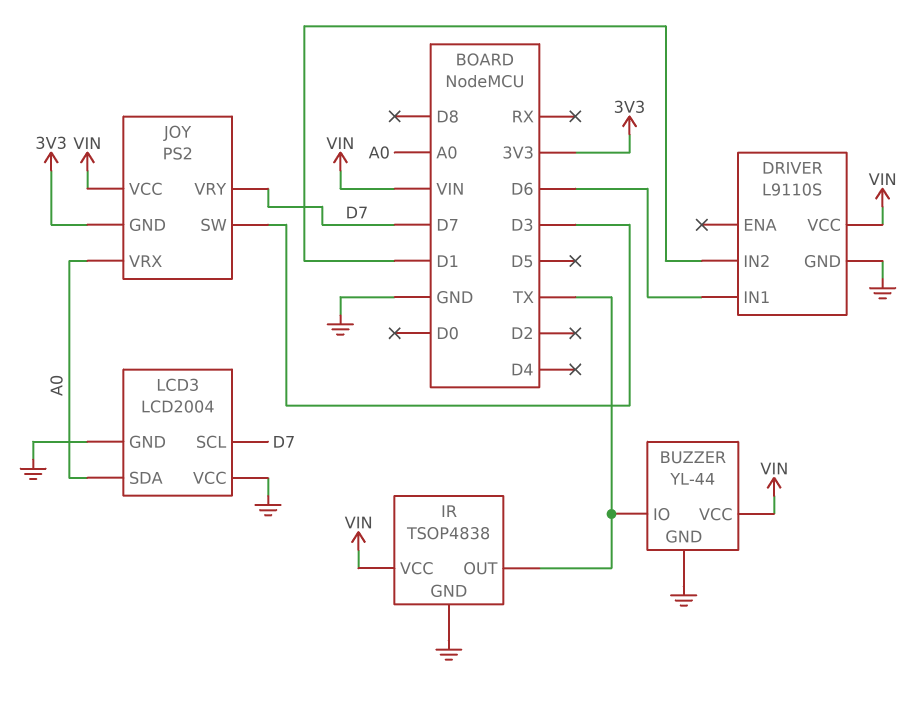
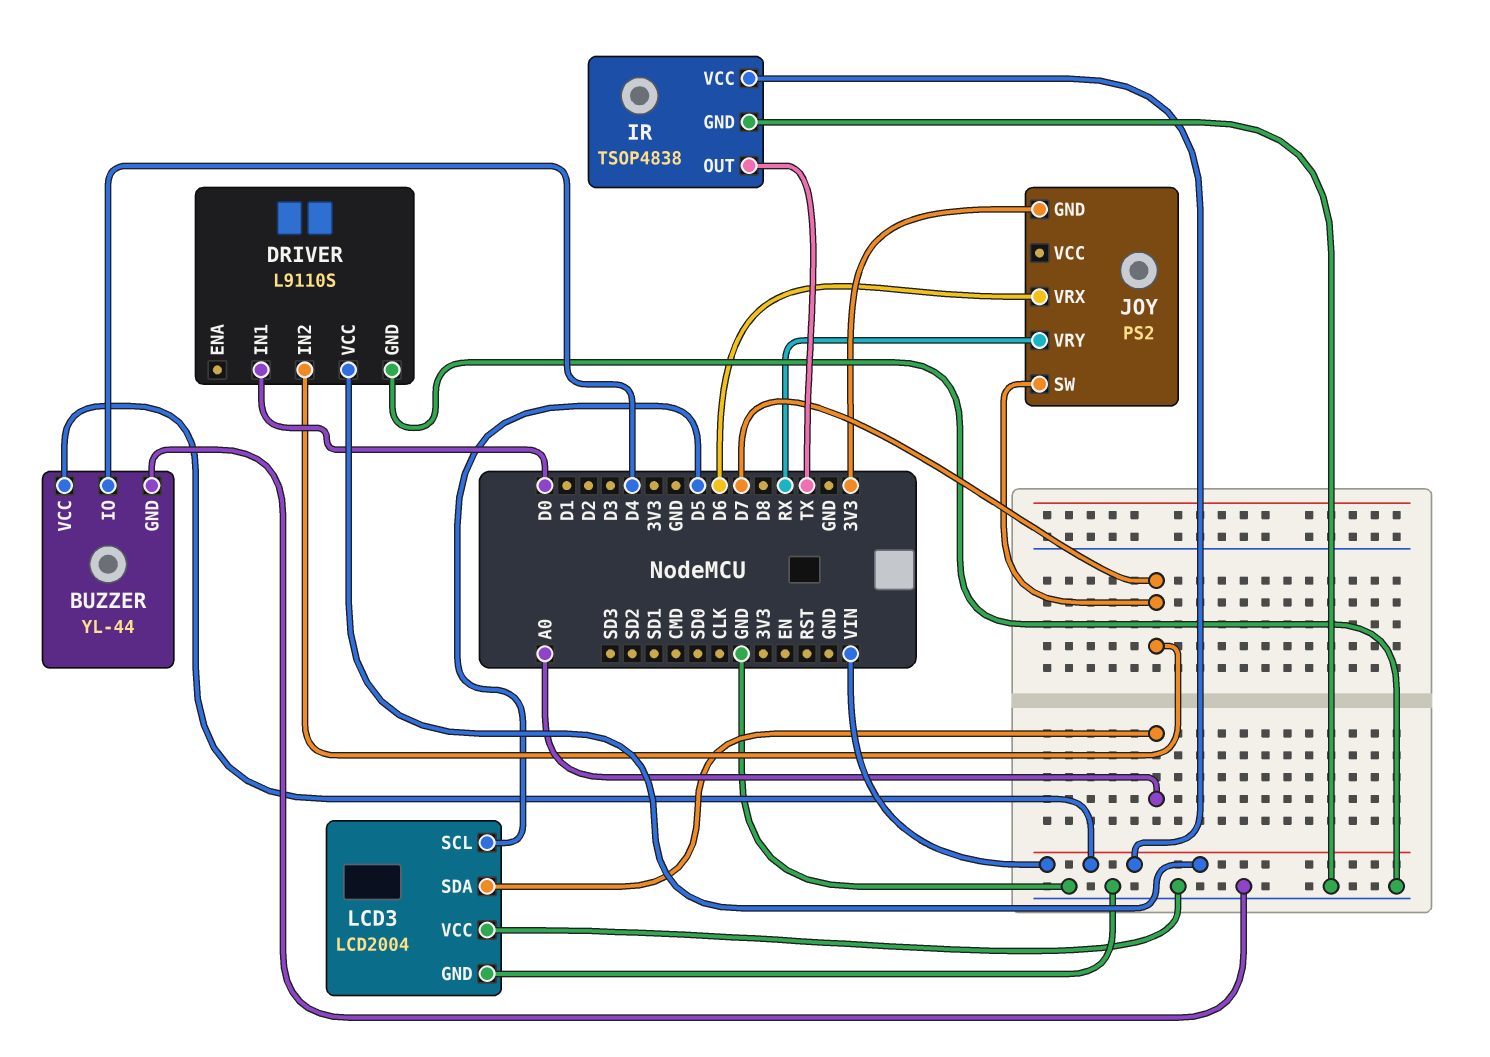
BUZZER pin IO: TX -> D4
DRIVER pin IN1: D6 -> D0
DRIVER pin IN2: D1 -> D7
JOY pin SW: D3 -> D7
JOY pin VCC: VIN -> none
JOY pin VRX: A0 -> D6
JOY pin VRY: D7 -> RX
LCD3 pin SCL: D7 -> D5

